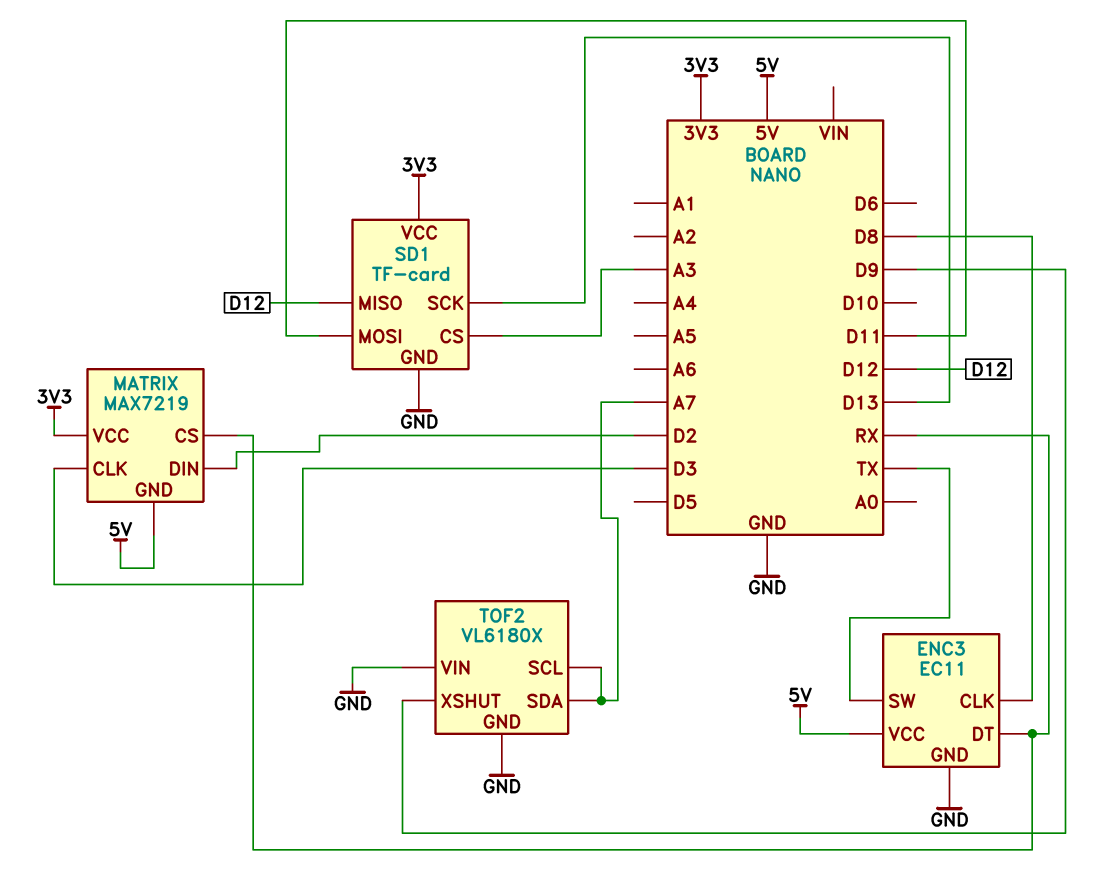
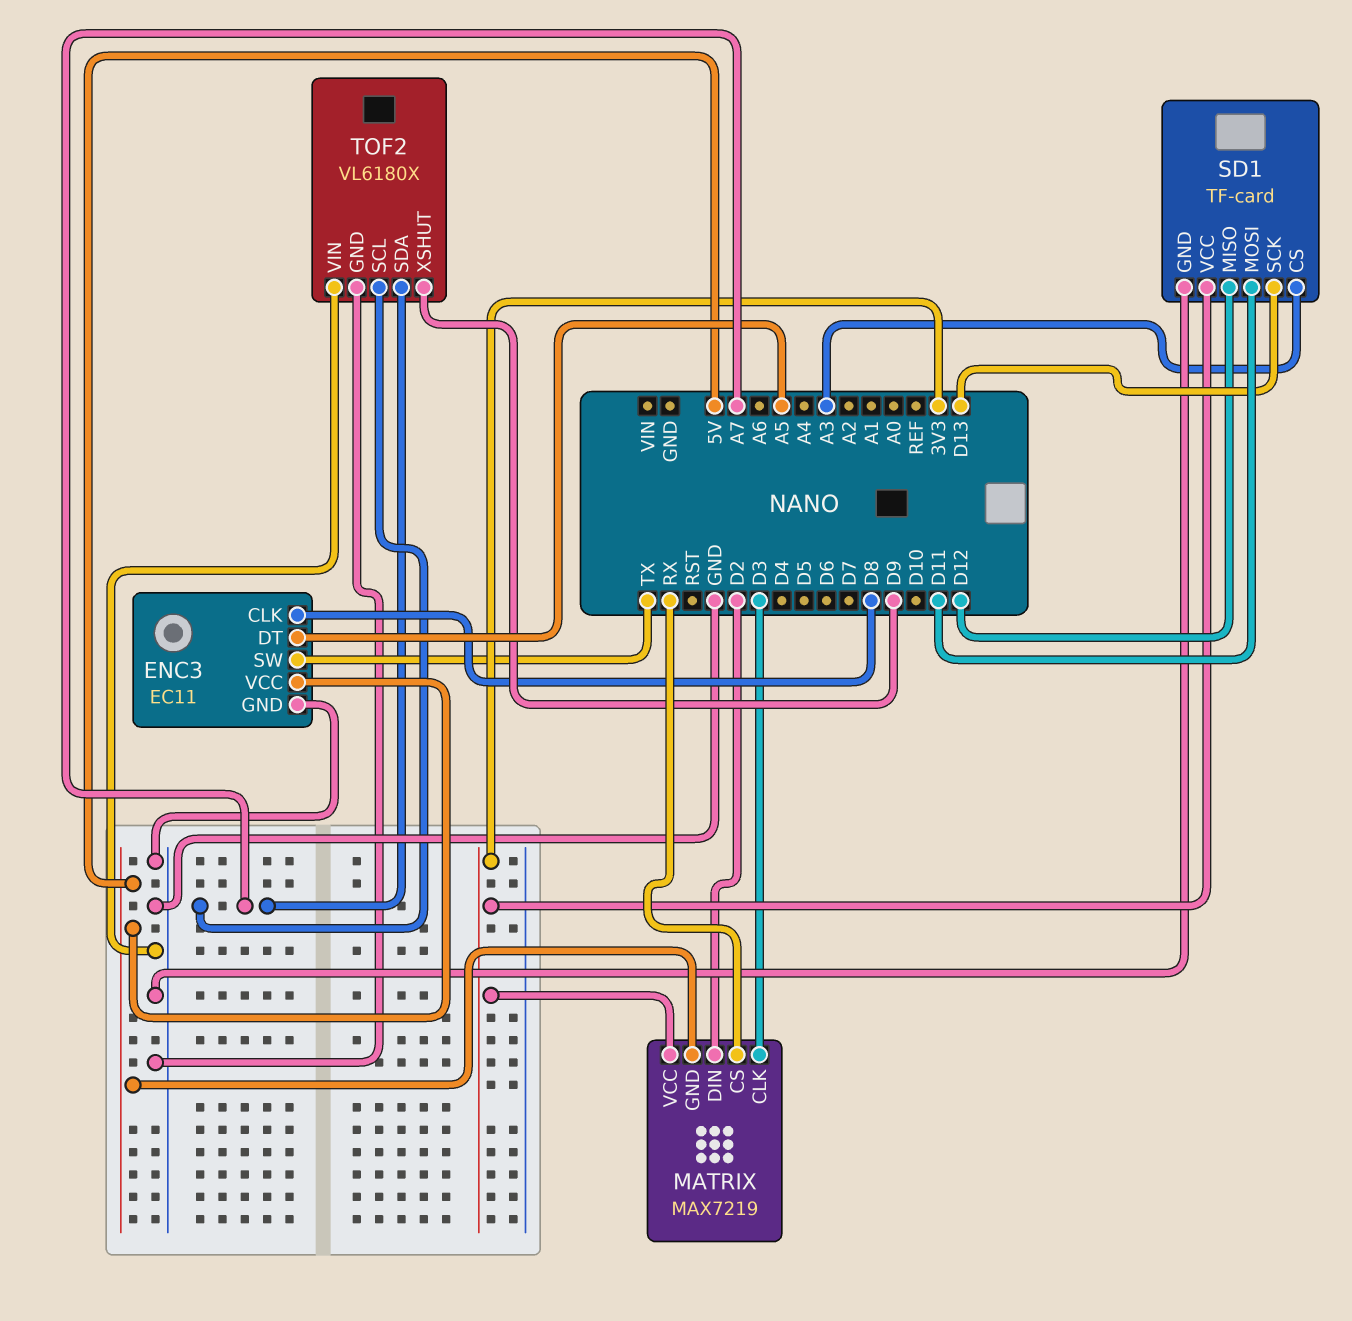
ENC3 pin DT: RX -> A5

